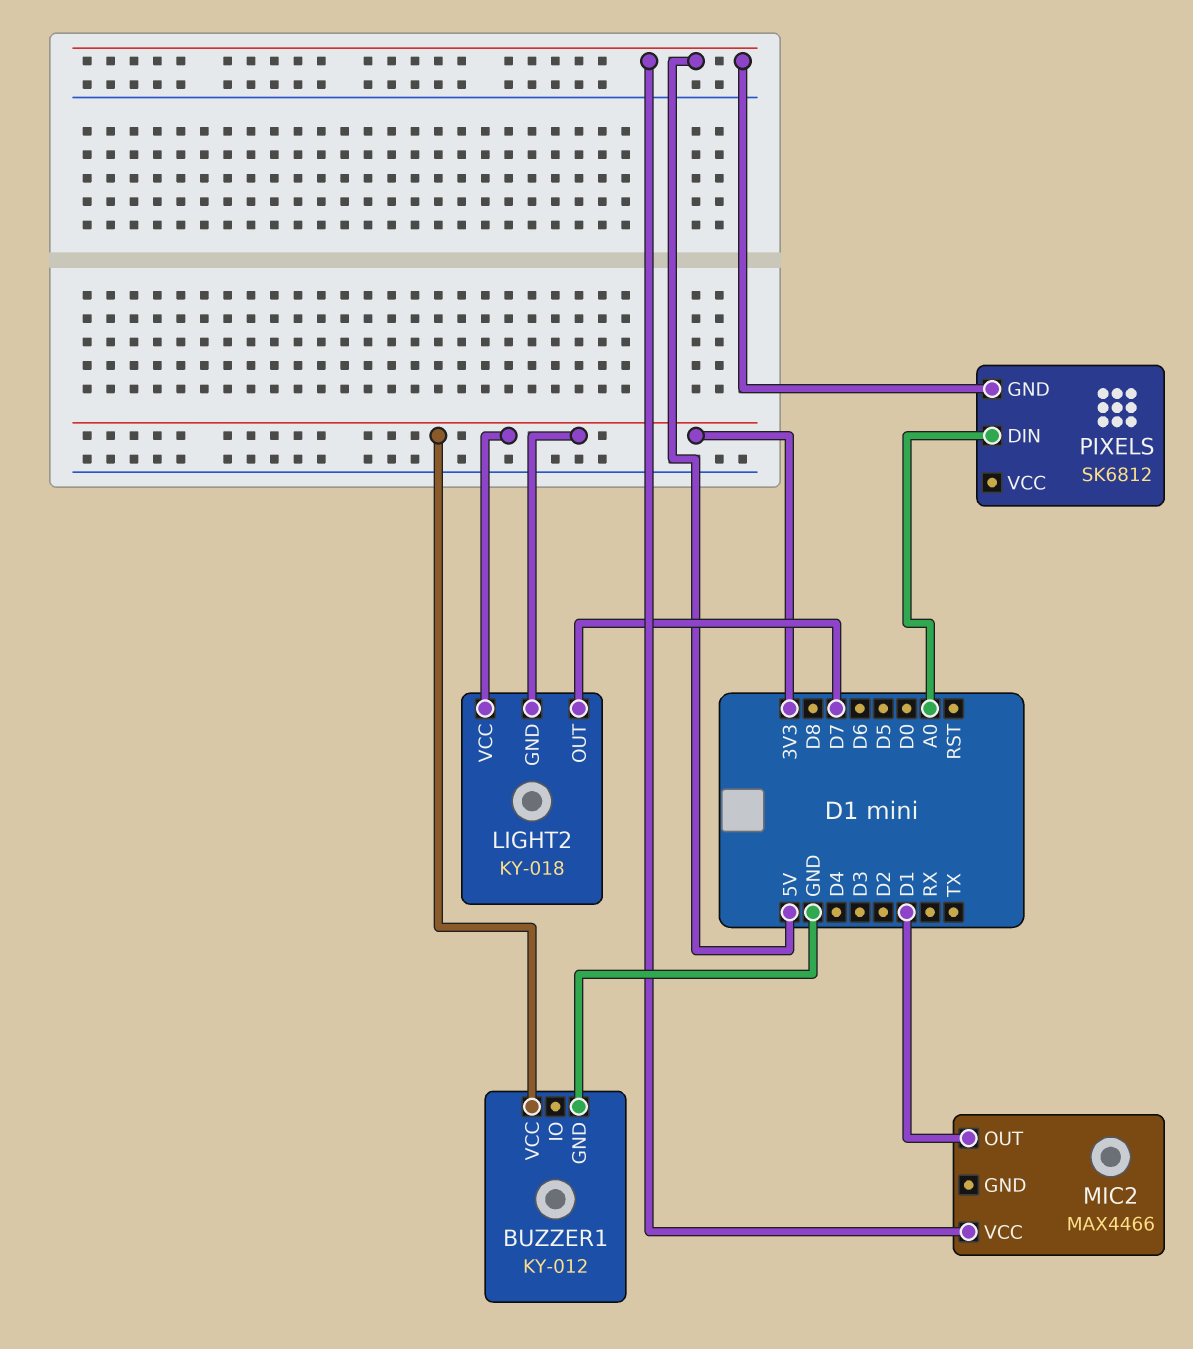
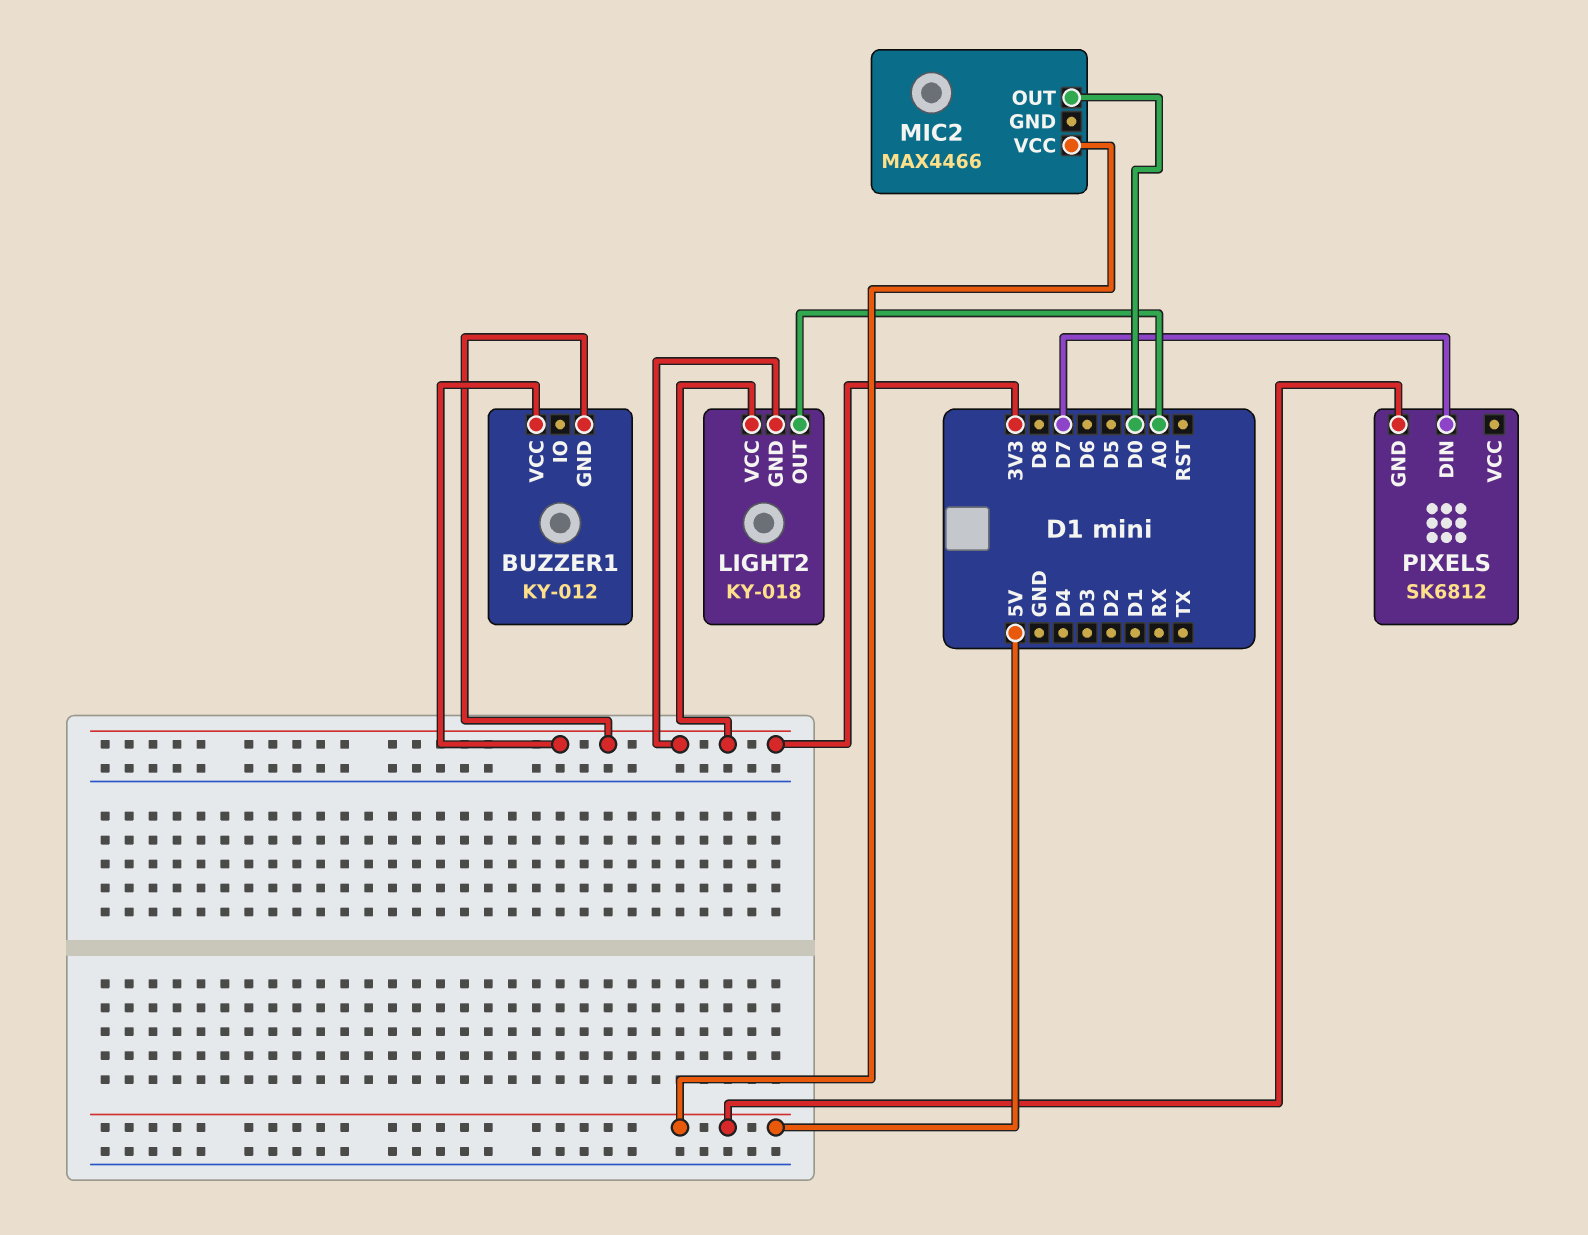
BUZZER1 pin GND: GND -> 3V3
LIGHT2 pin OUT: D7 -> A0
MIC2 pin OUT: D1 -> D0
PIXELS pin DIN: A0 -> D7

